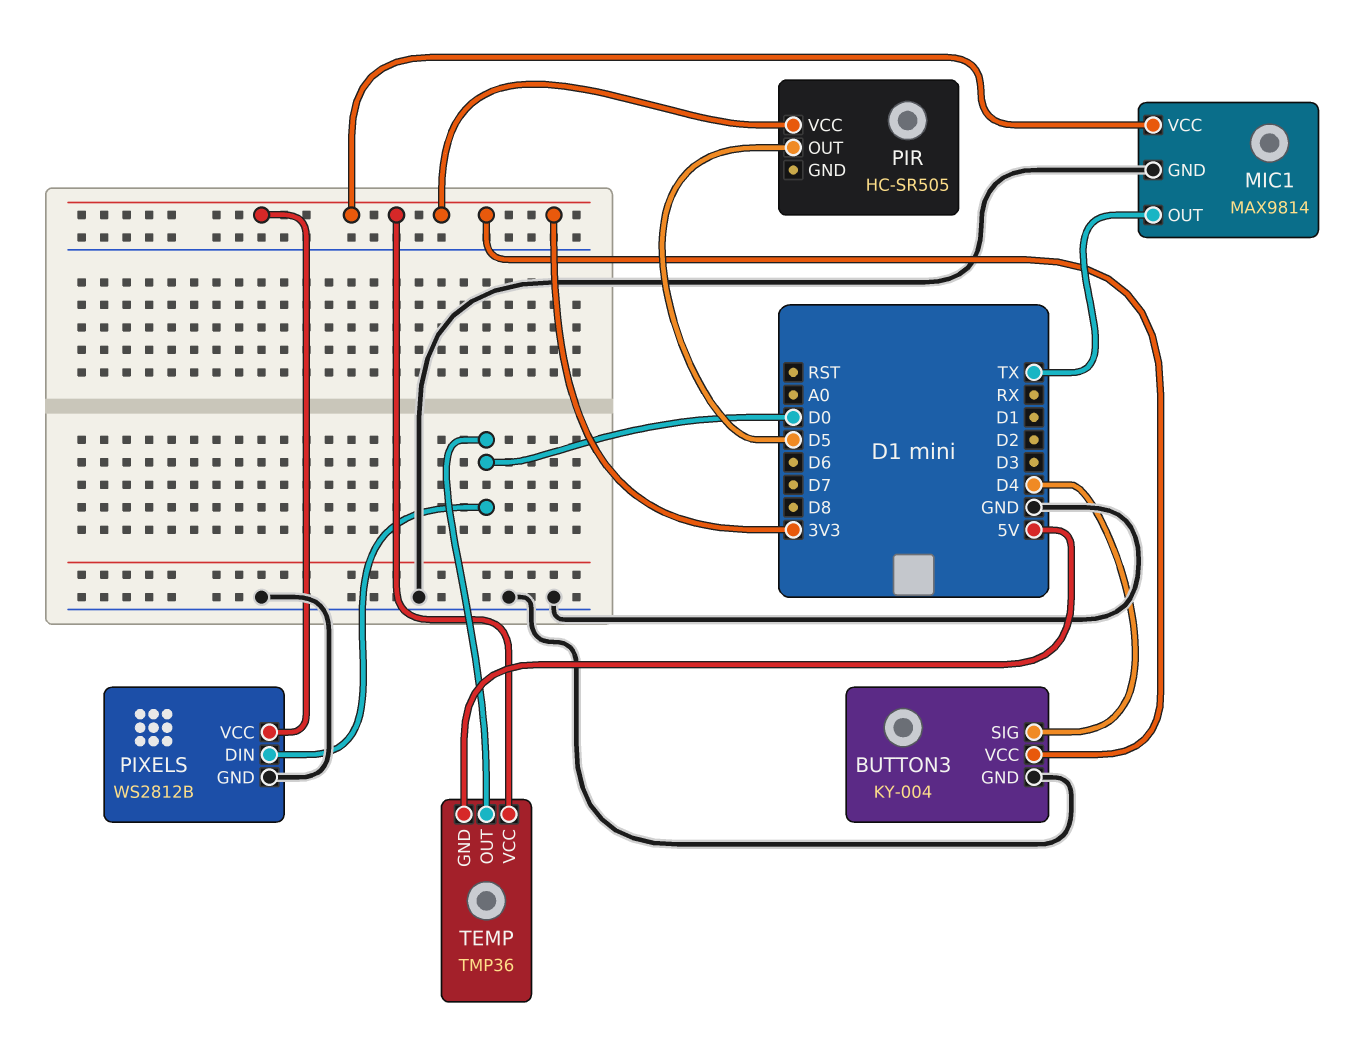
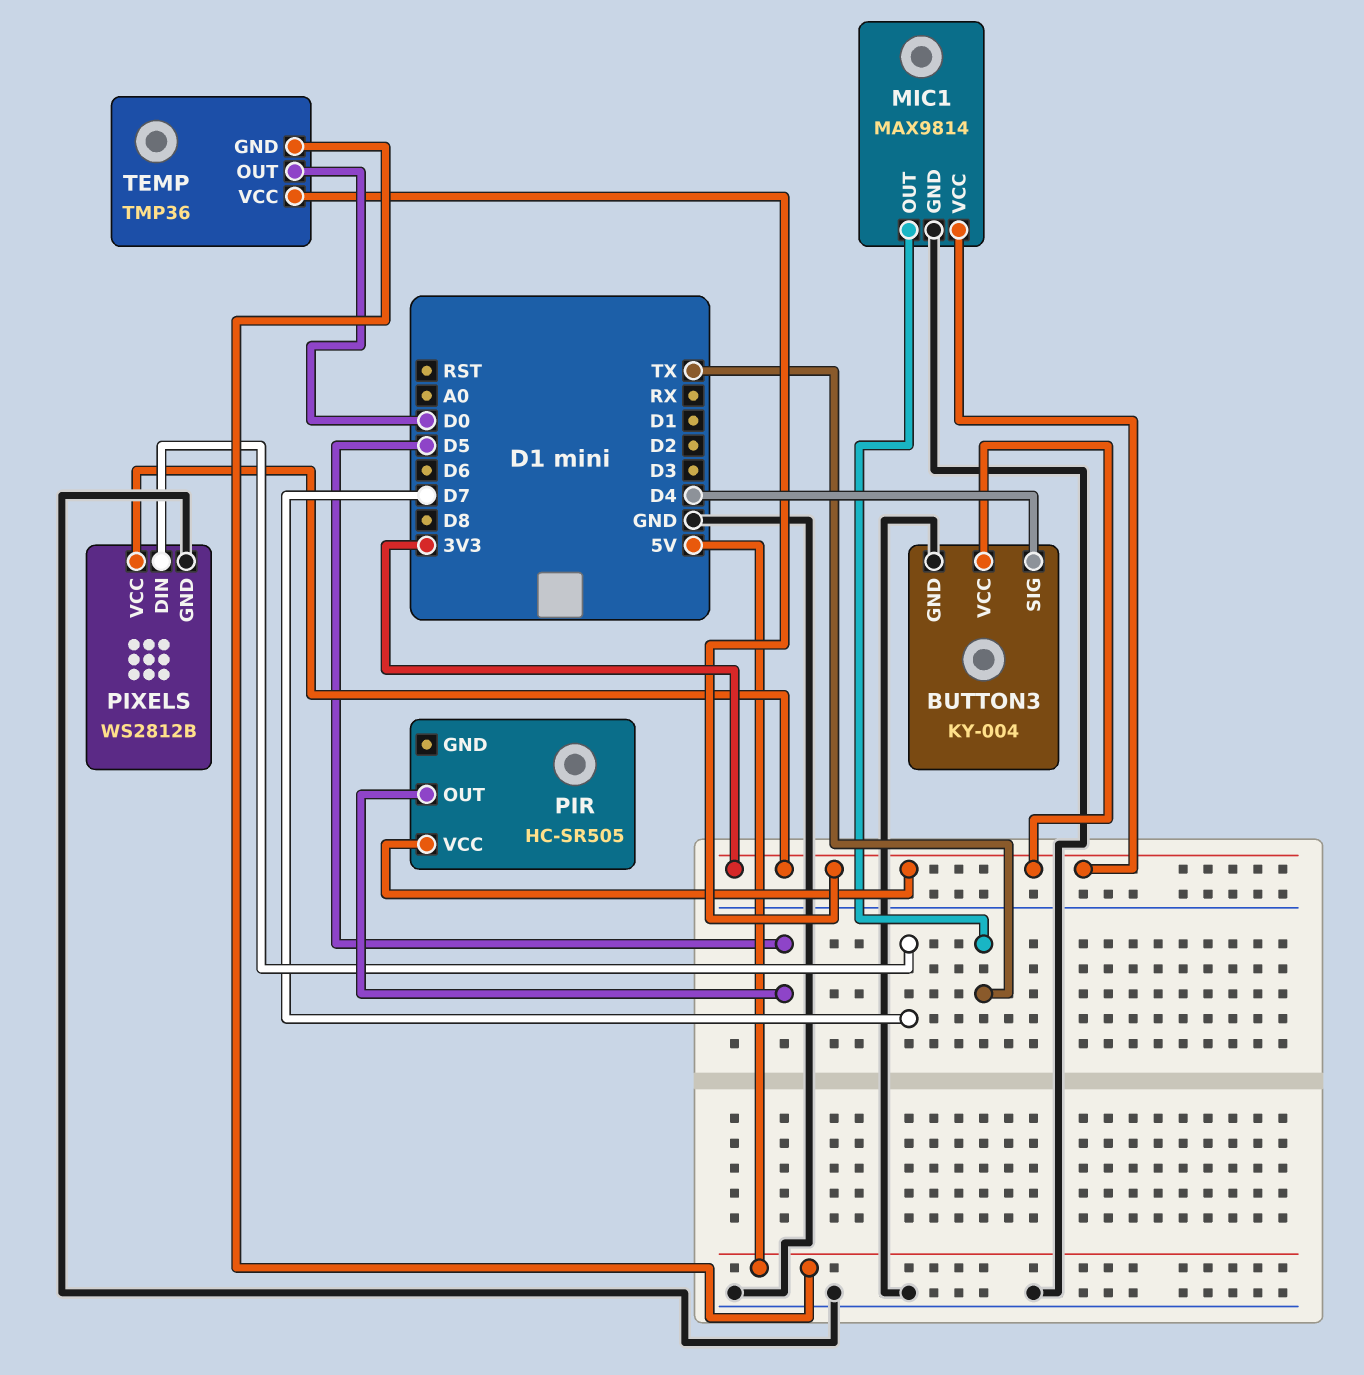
PIXELS pin DIN: D0 -> D7

